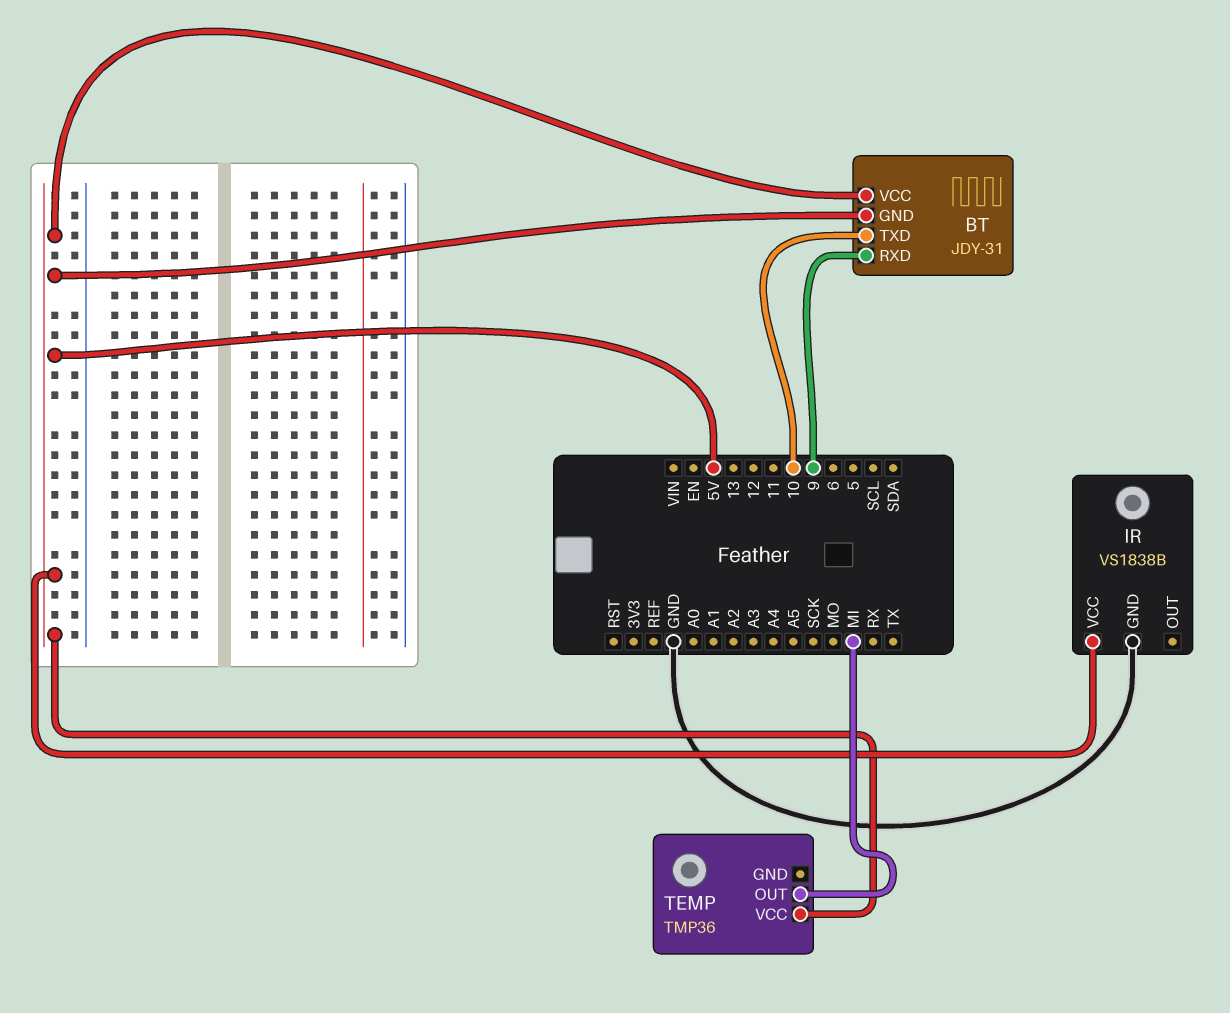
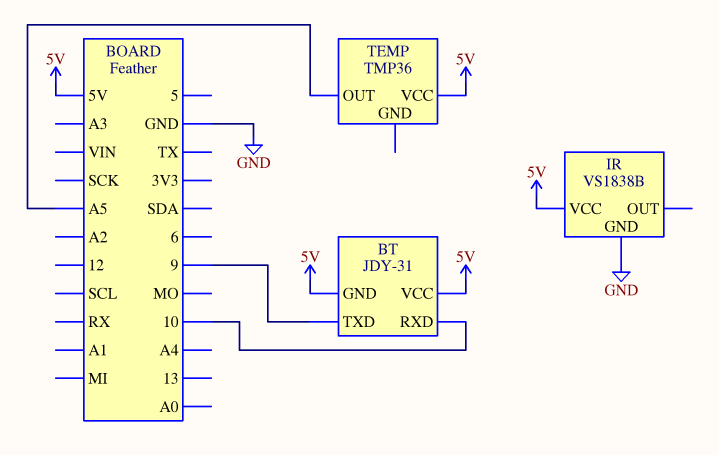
BT pin RXD: 9 -> 10
BT pin TXD: 10 -> 9
TEMP pin OUT: MI -> A5

